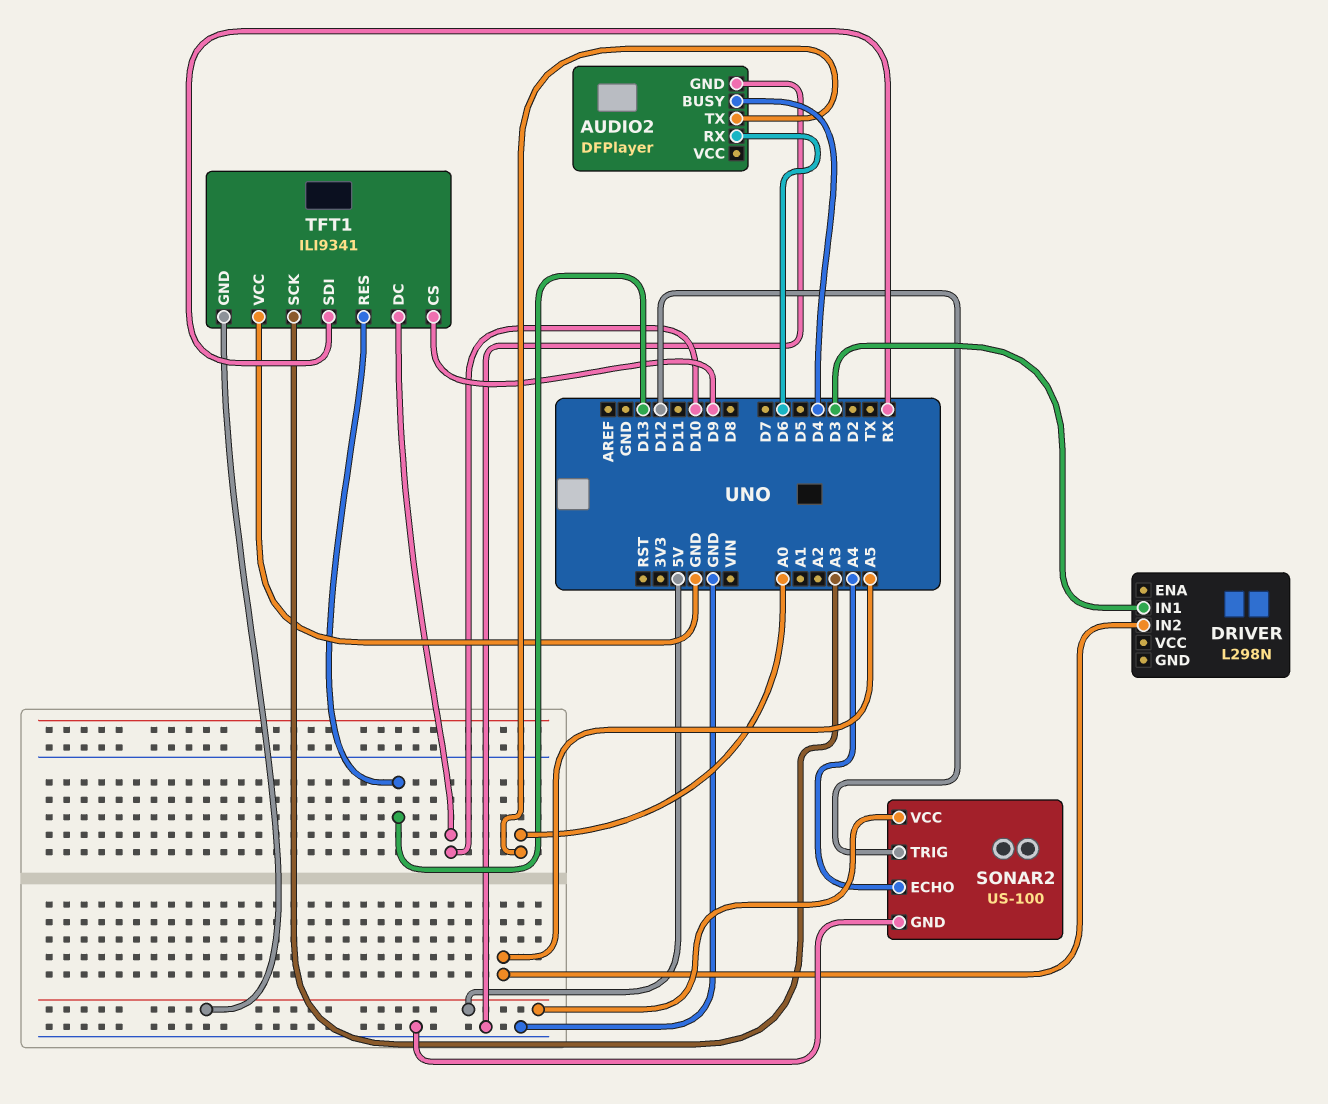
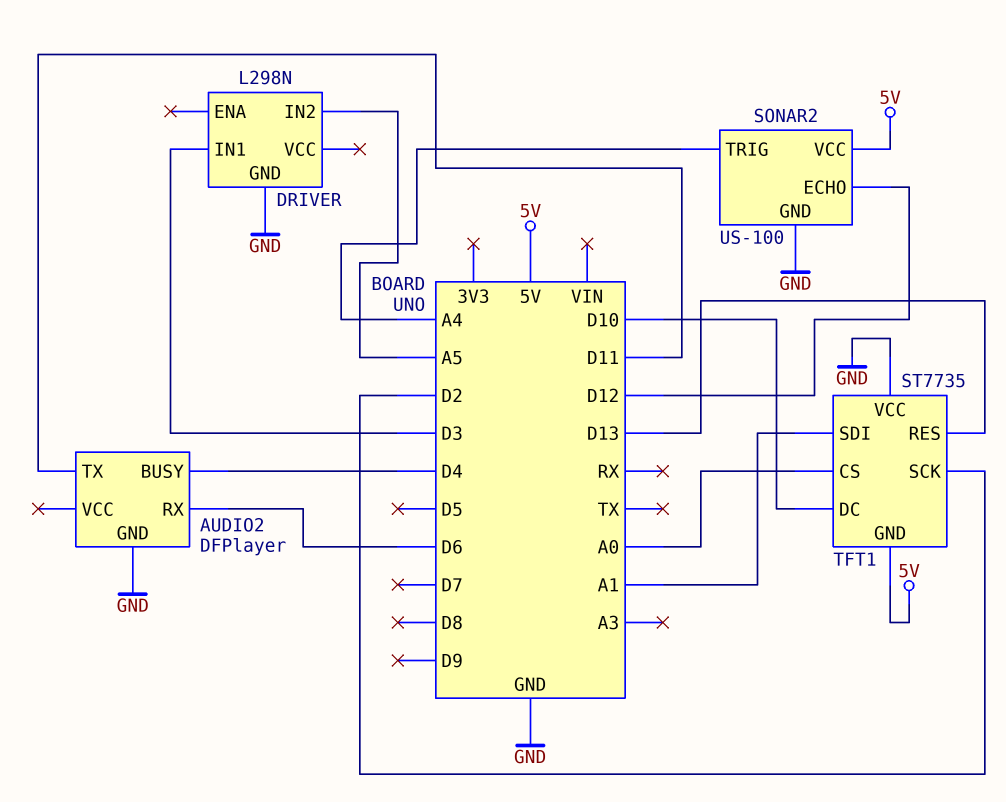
AUDIO2 pin TX: A0 -> D11
DRIVER pin GND: none -> GND
SONAR2 pin ECHO: A4 -> D12
SONAR2 pin TRIG: D12 -> A4
TFT1: ILI9341 -> ST7735
TFT1 pin CS: D9 -> A0
TFT1 pin SCK: A3 -> D2
TFT1 pin SDI: RX -> A1

